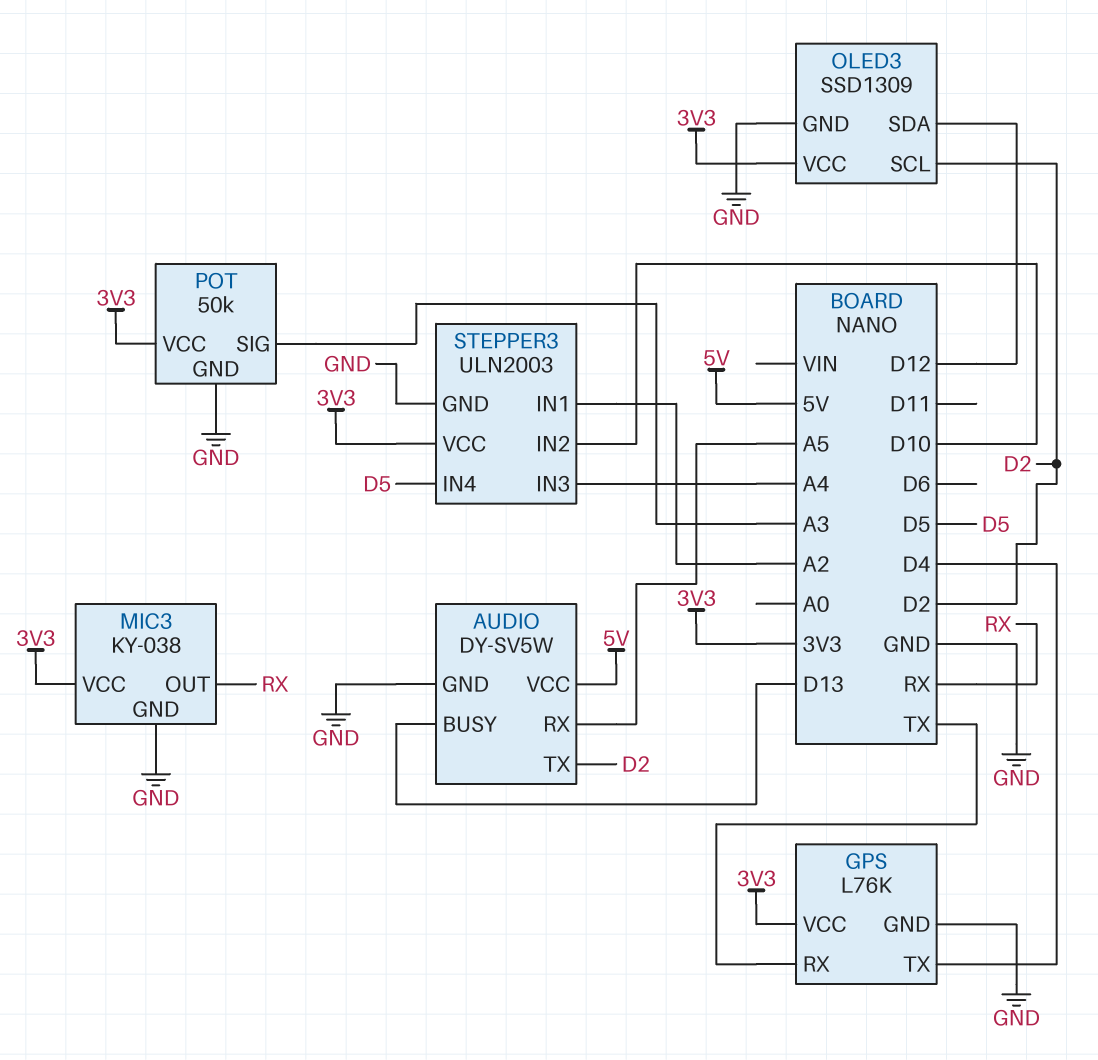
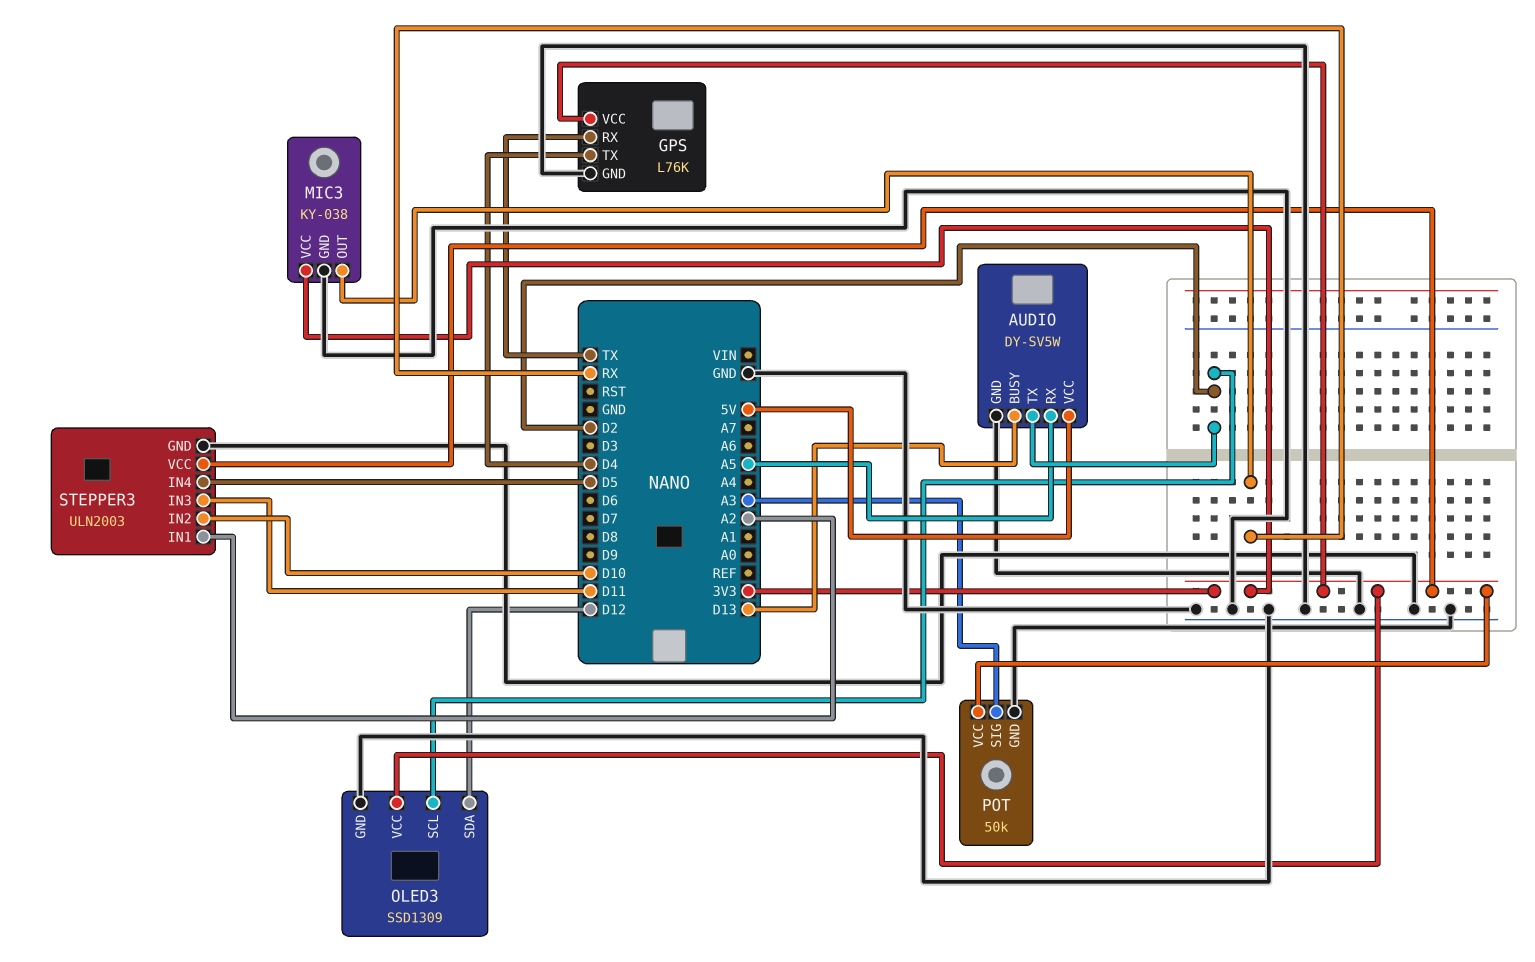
STEPPER3 pin IN3: A4 -> D11

